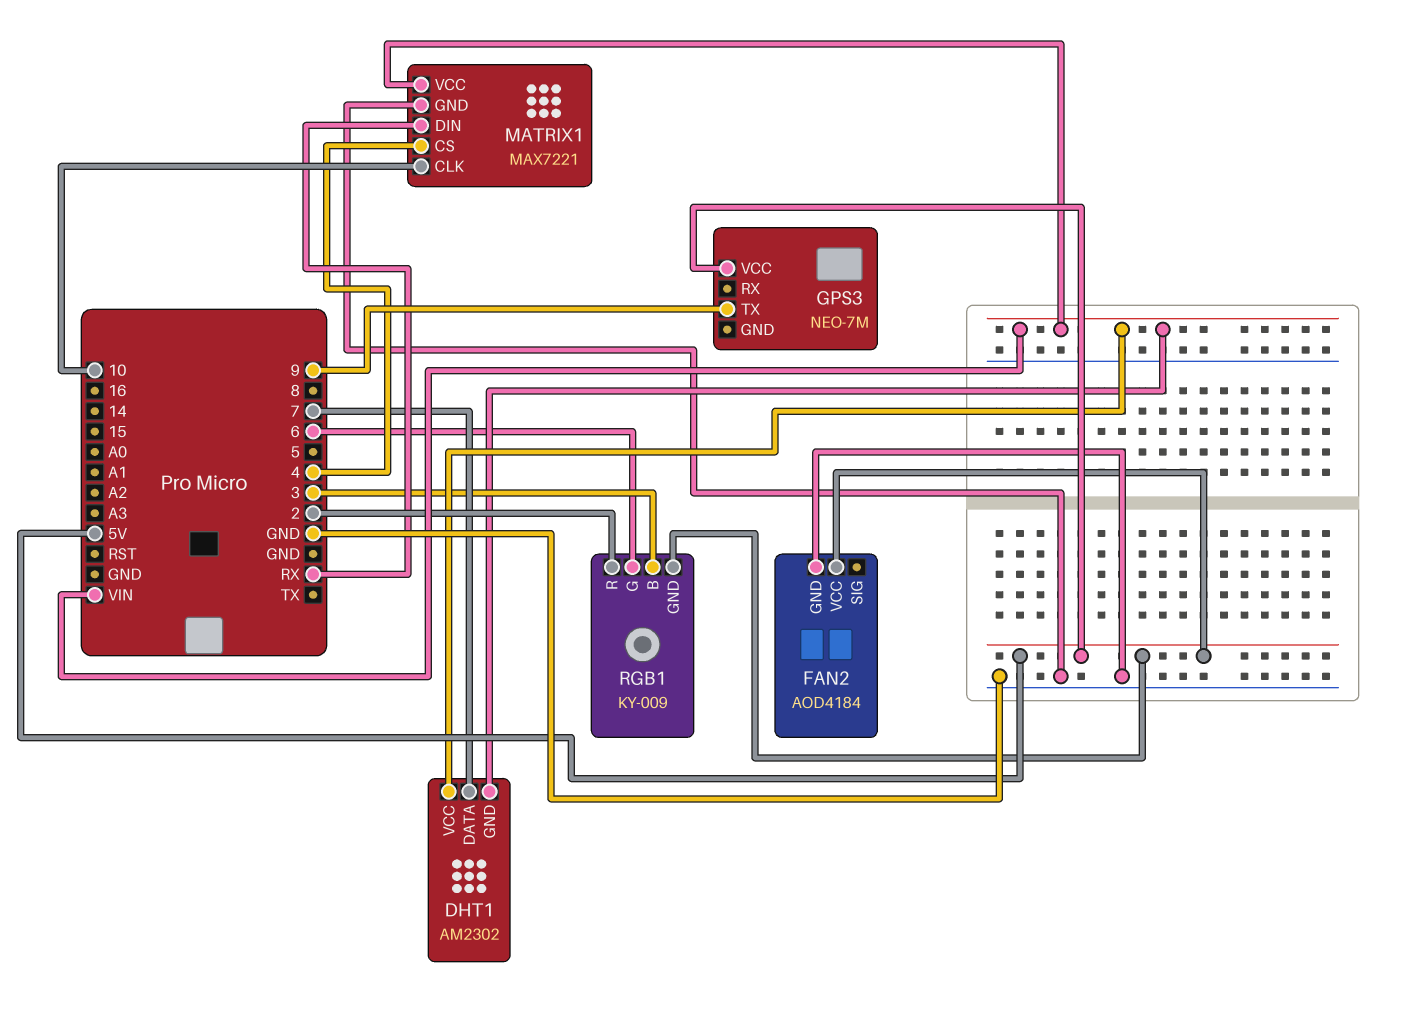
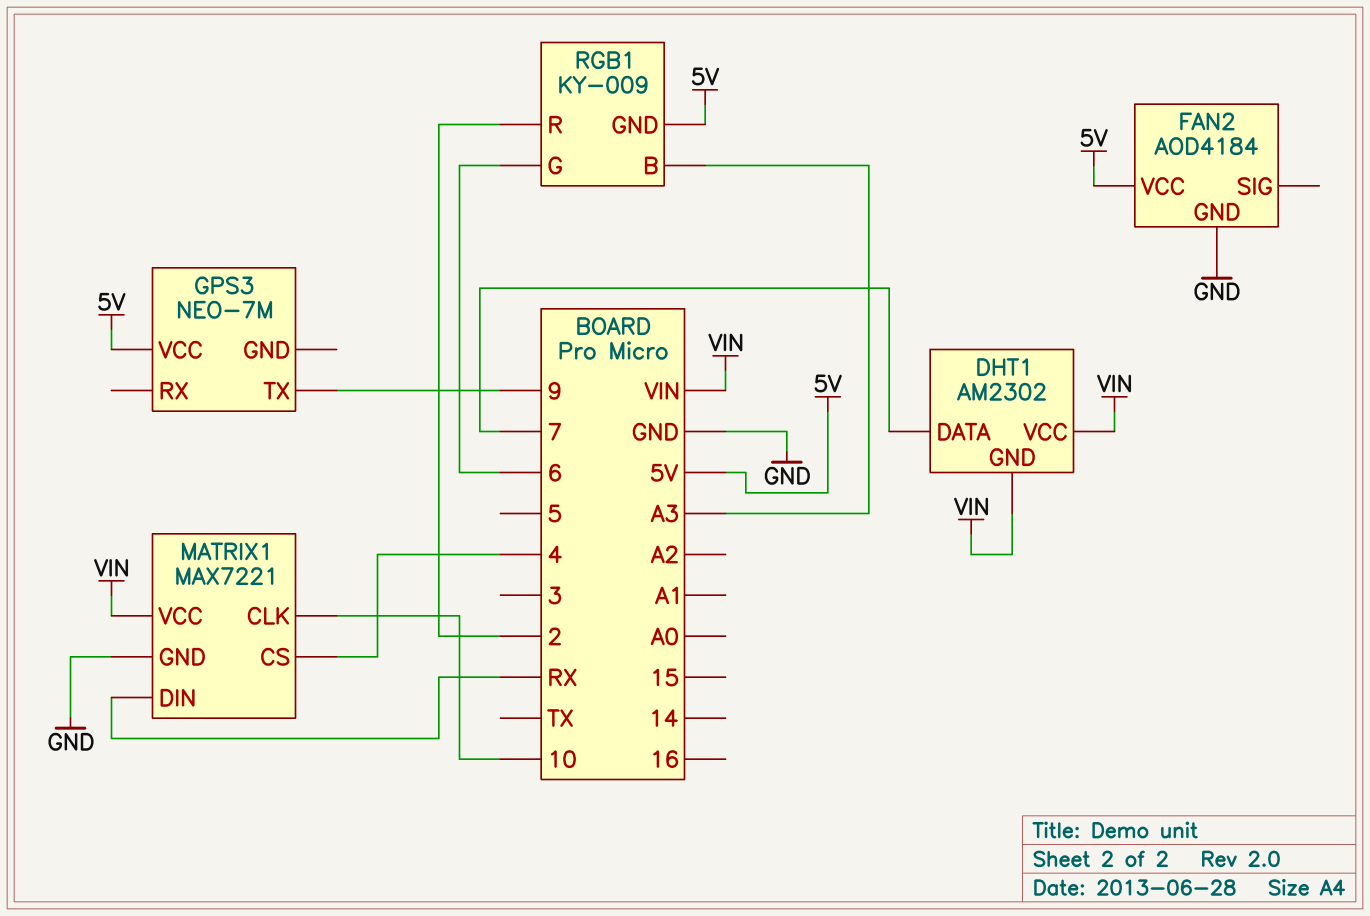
RGB1 pin B: 3 -> A3

